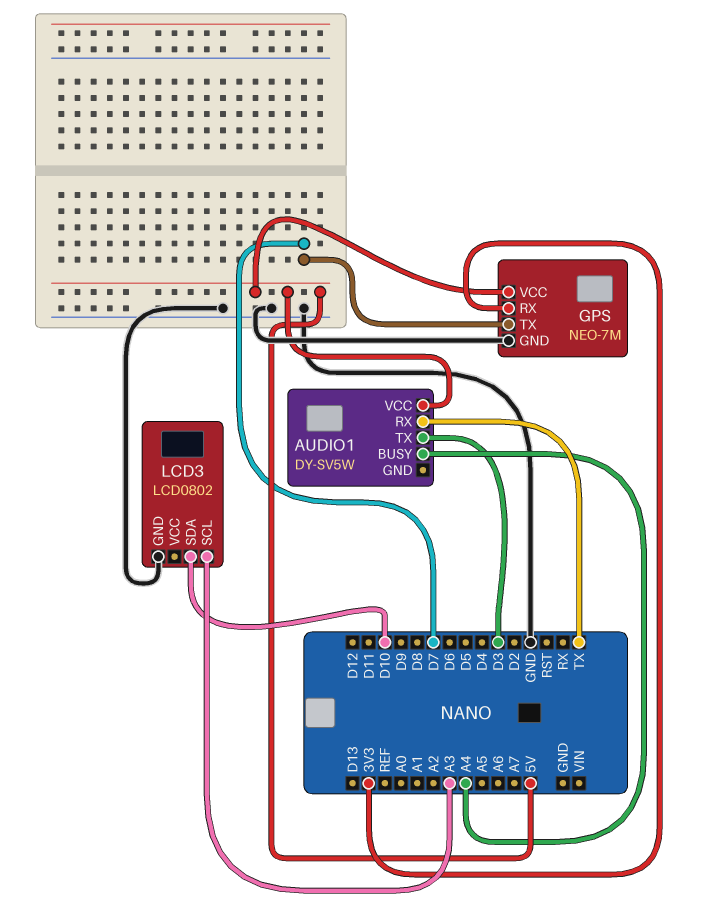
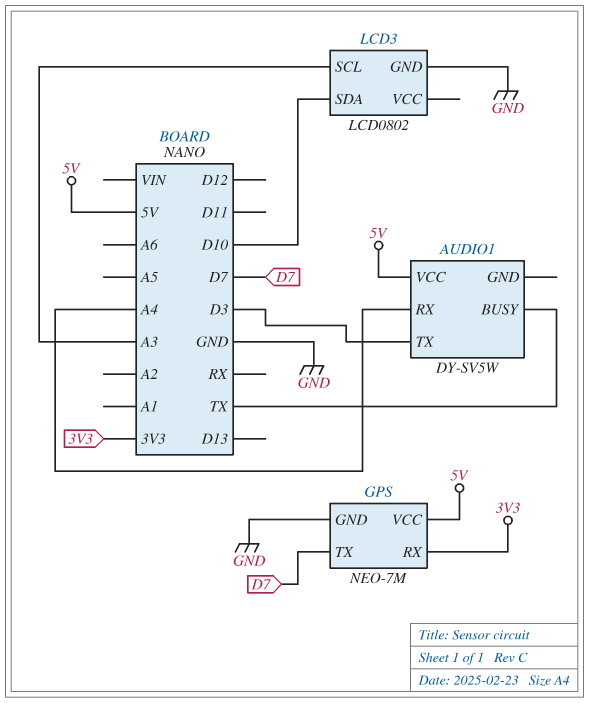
AUDIO1 pin BUSY: A4 -> TX
AUDIO1 pin RX: TX -> A4

